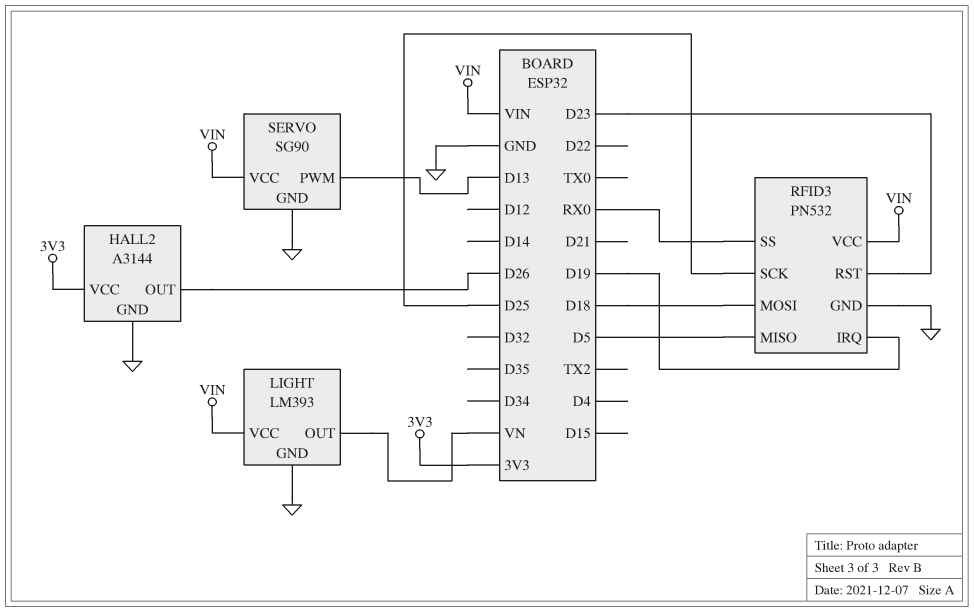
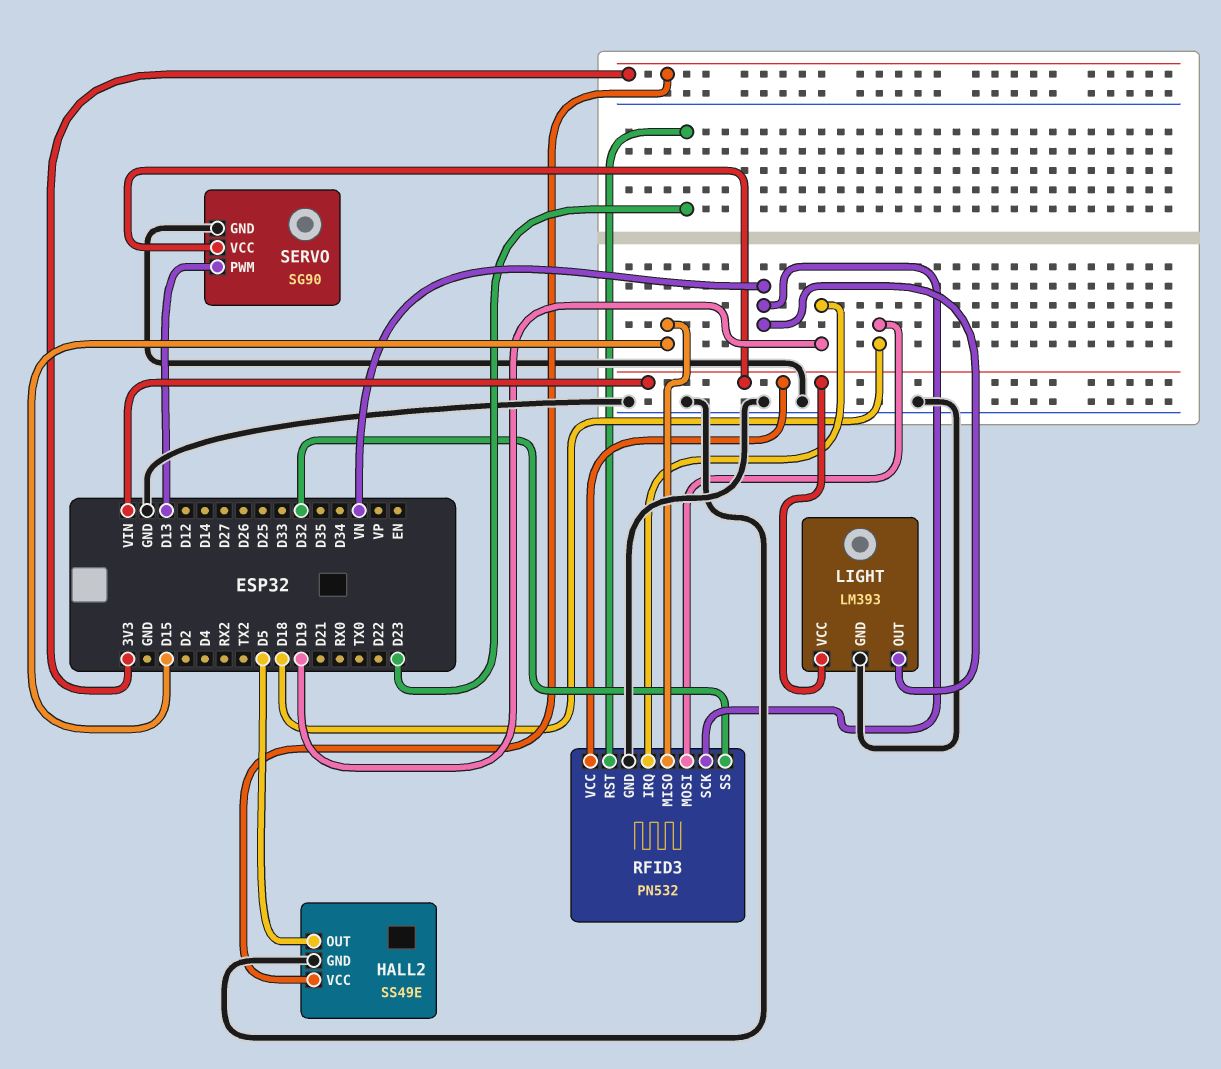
HALL2: A3144 -> SS49E
HALL2 pin OUT: D26 -> D5
RFID3 pin MISO: D5 -> D15
RFID3 pin SCK: D25 -> VN
RFID3 pin SS: RX0 -> D32

